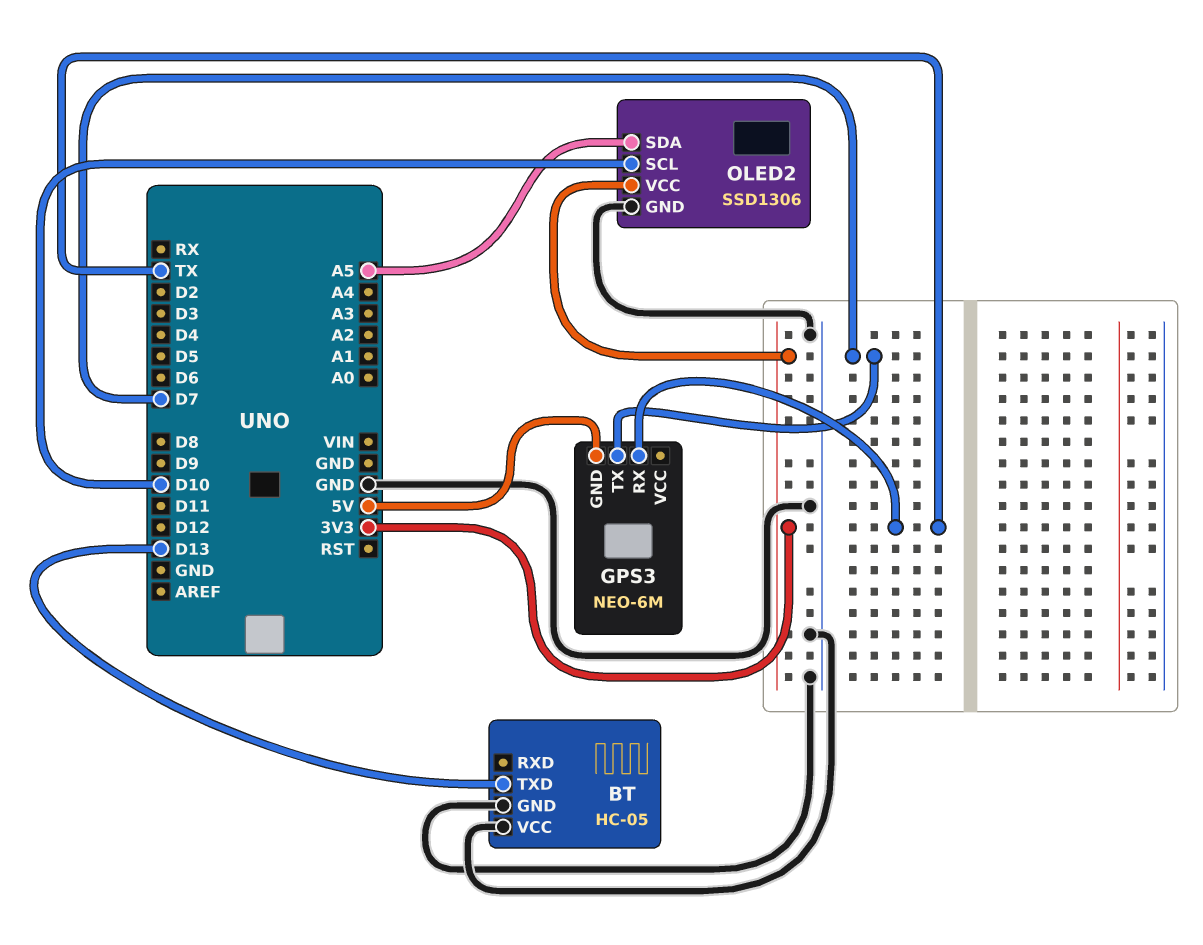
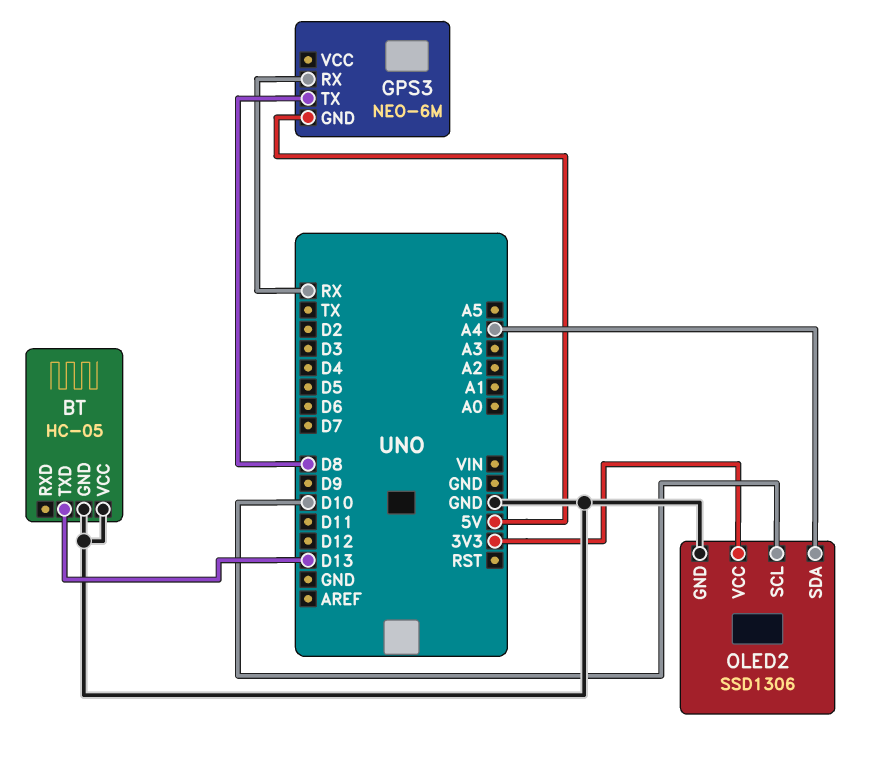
GPS3 pin RX: TX -> RX
GPS3 pin TX: D7 -> D8
OLED2 pin SDA: A5 -> A4

